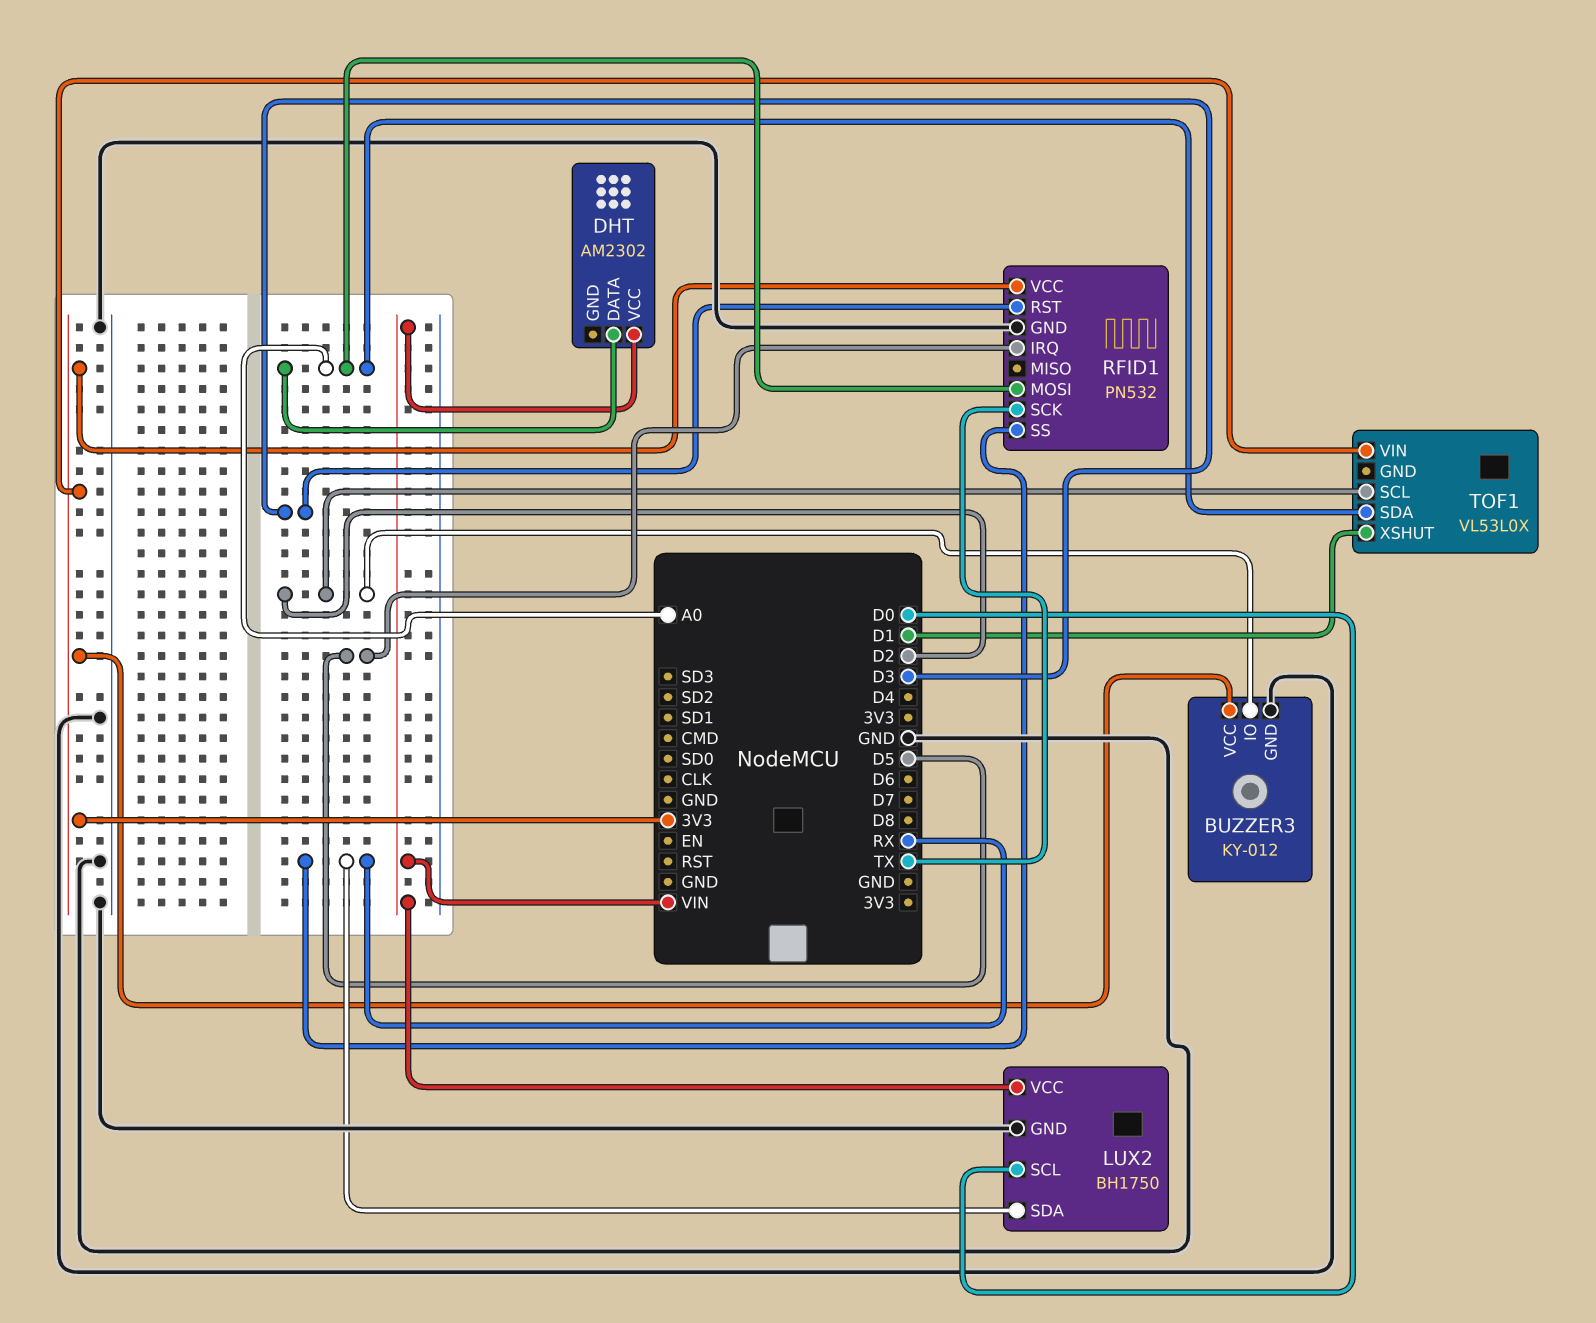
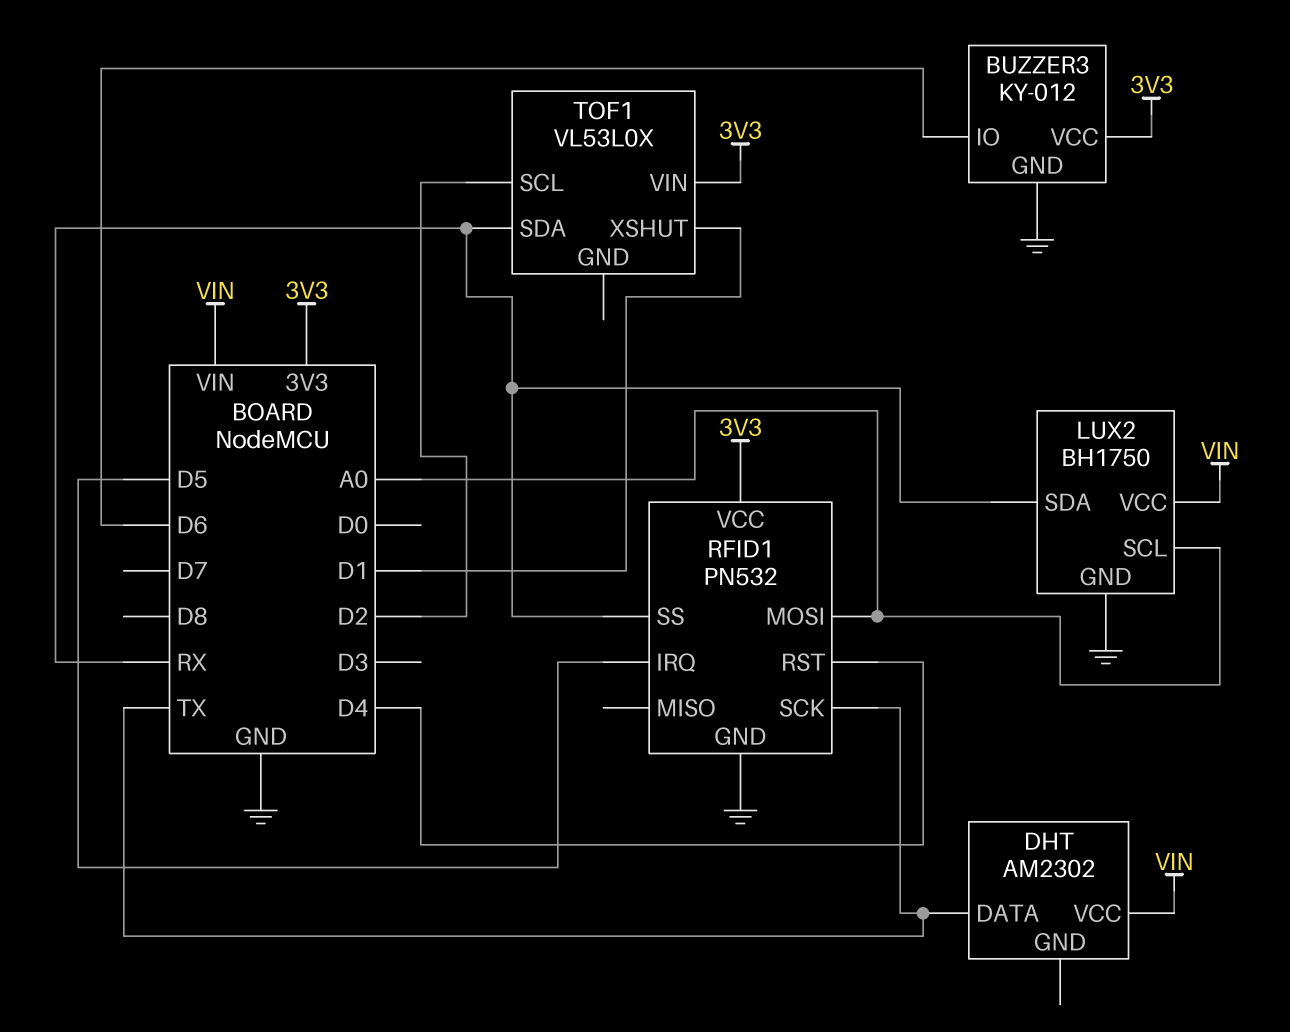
BUZZER3 pin IO: D2 -> D6
DHT pin DATA: A0 -> TX
LUX2 pin SCL: D0 -> A0
RFID1 pin RST: D3 -> D4
TOF1 pin SDA: A0 -> RX

